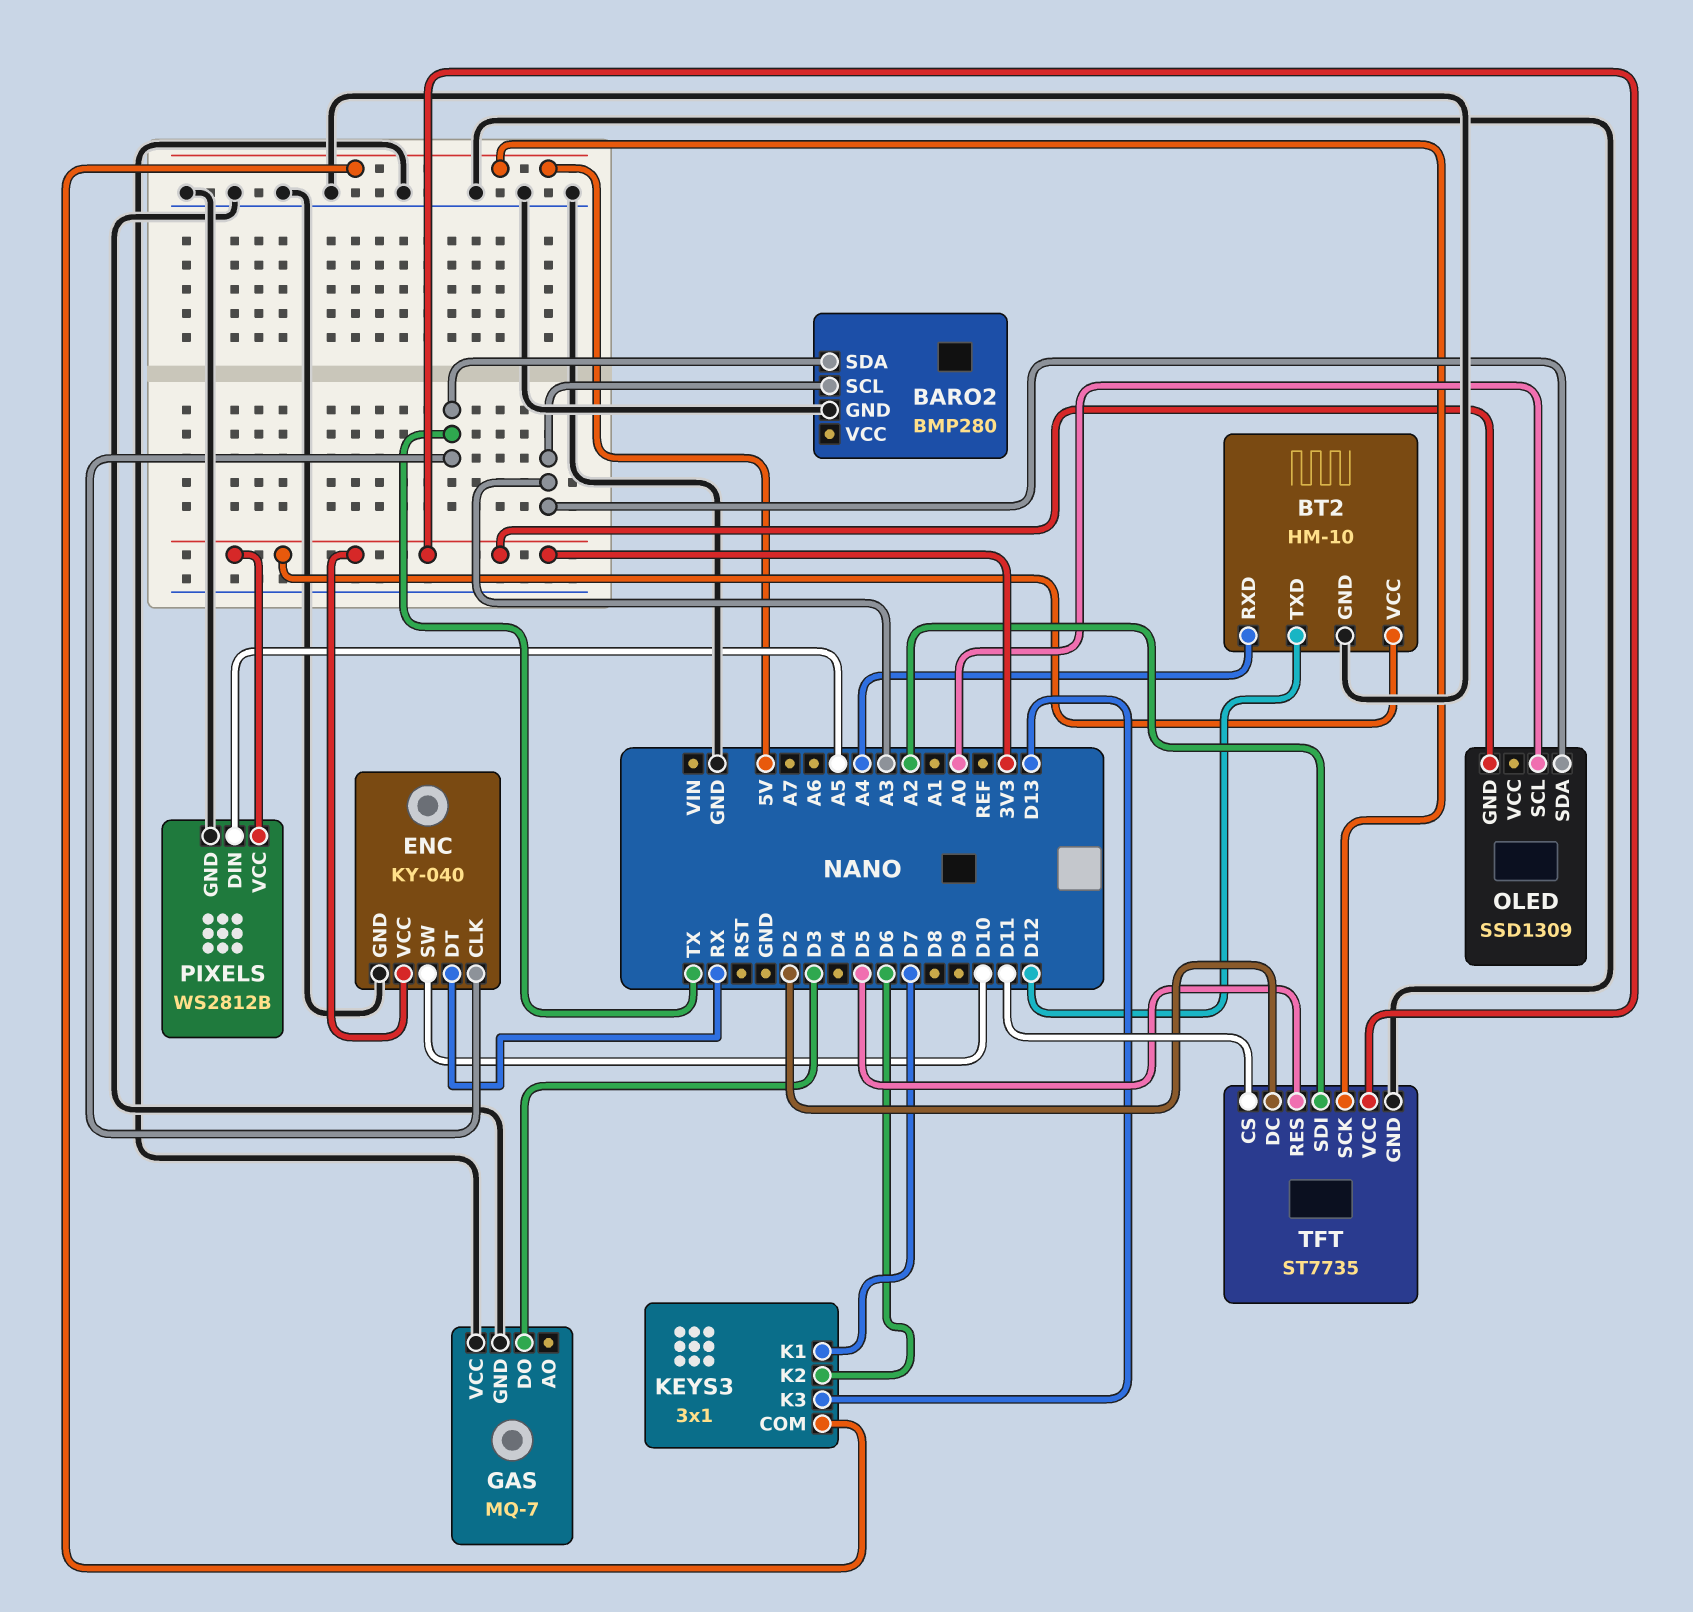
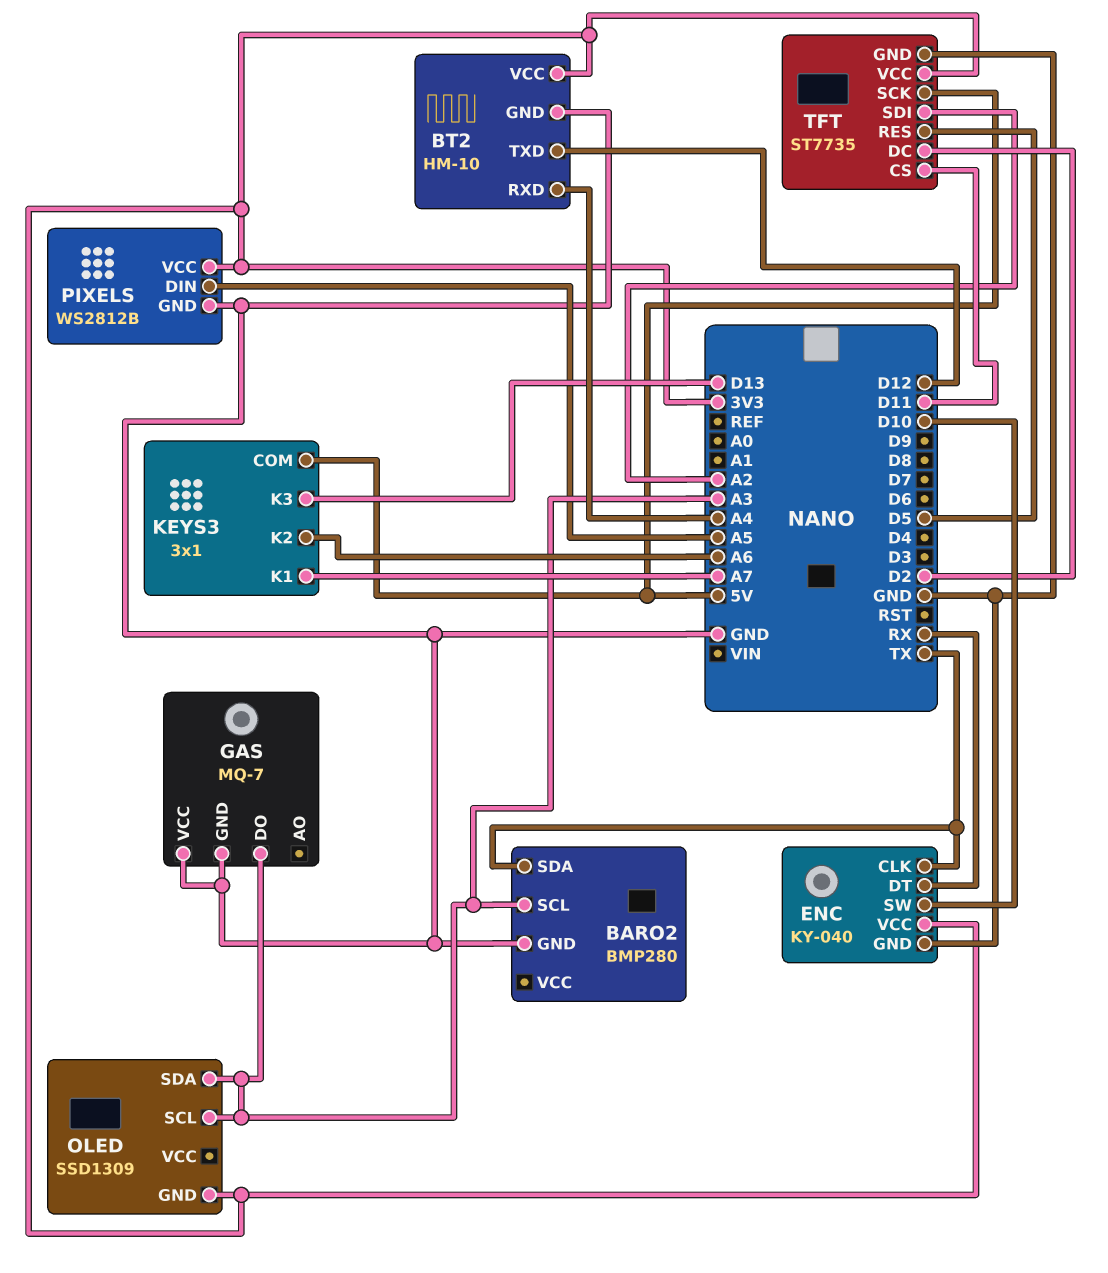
GAS pin DO: D3 -> A3
KEYS3 pin K1: D7 -> A7
KEYS3 pin K2: D6 -> A6
OLED pin SCL: A0 -> A3

